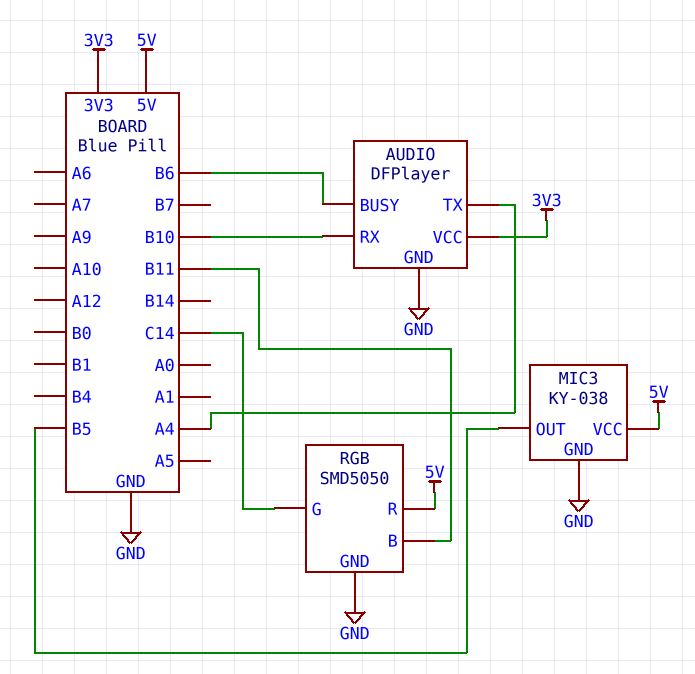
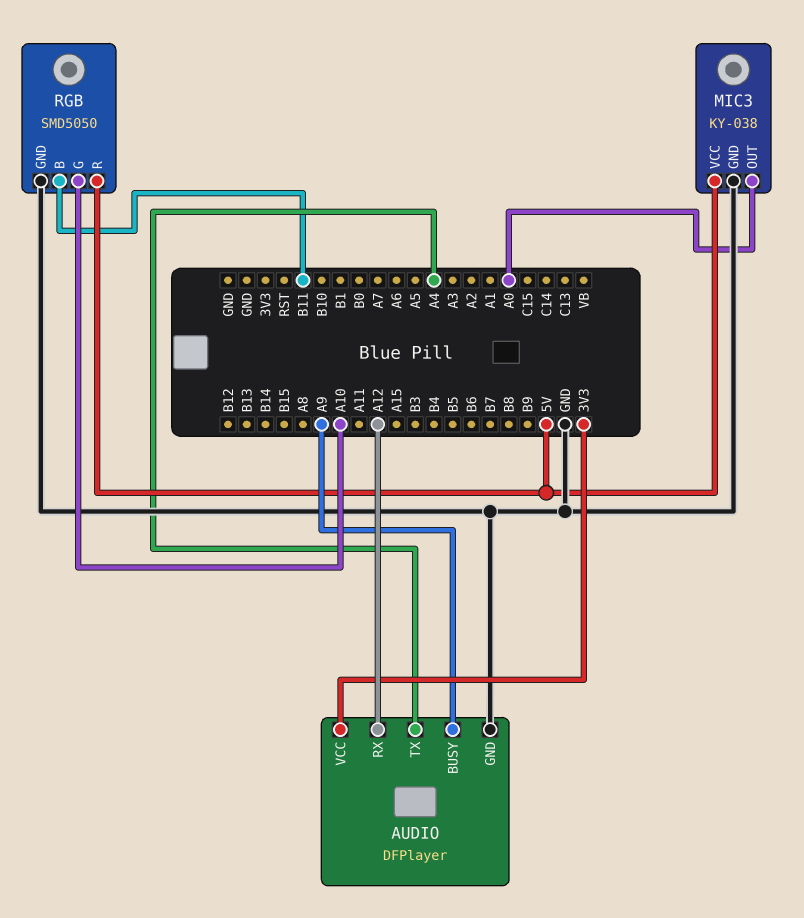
AUDIO pin BUSY: B6 -> A9
AUDIO pin RX: B10 -> A12
MIC3 pin OUT: B5 -> A0
RGB pin G: C14 -> A10

